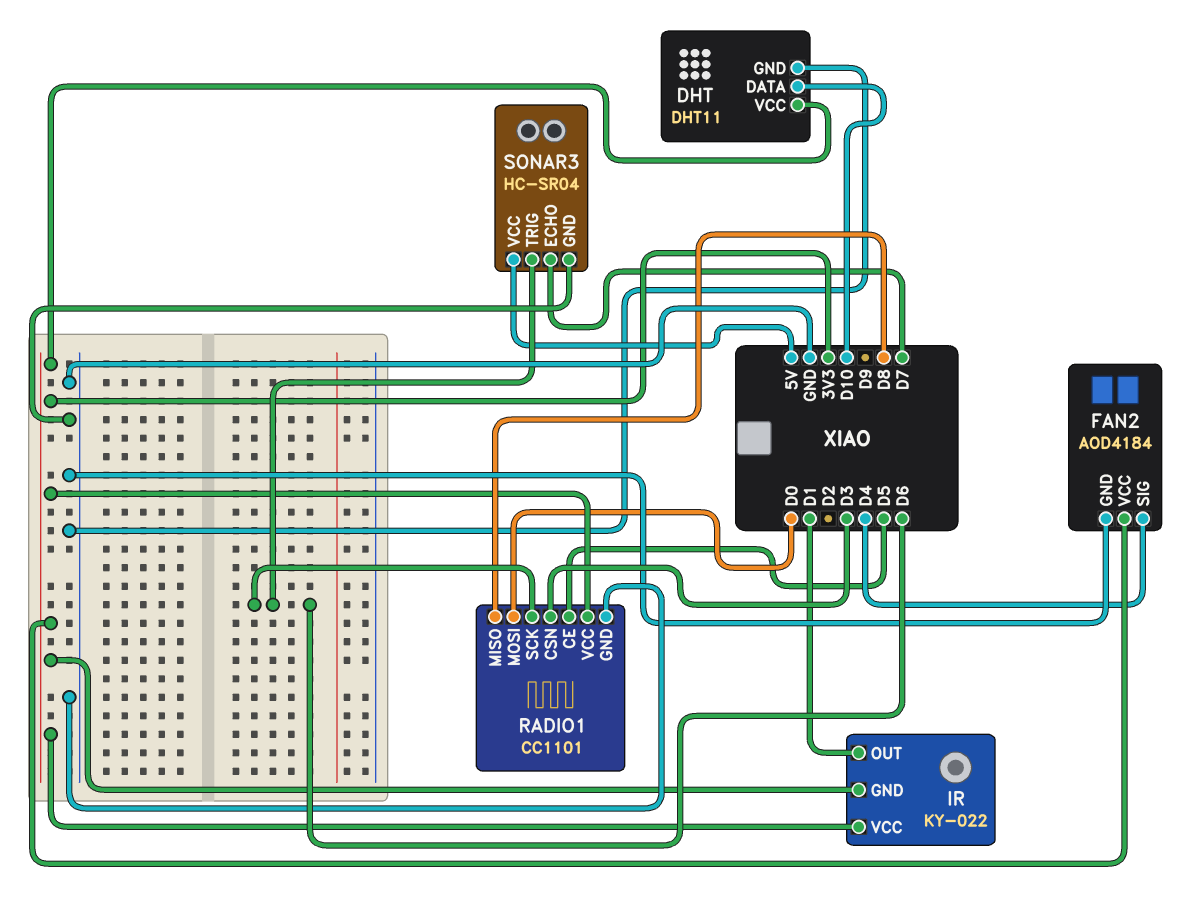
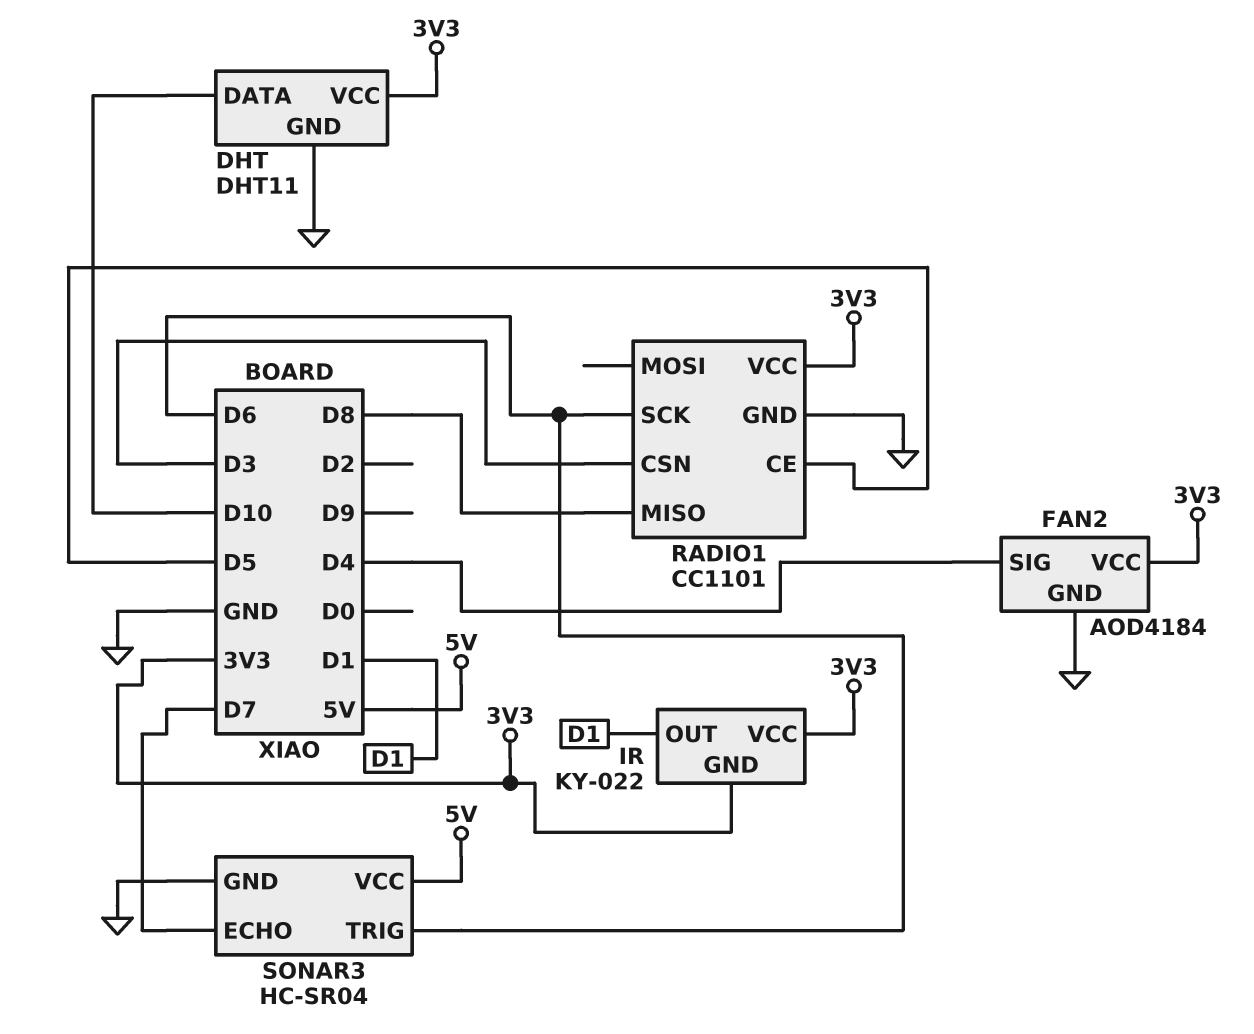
RADIO1 pin MOSI: D0 -> none

